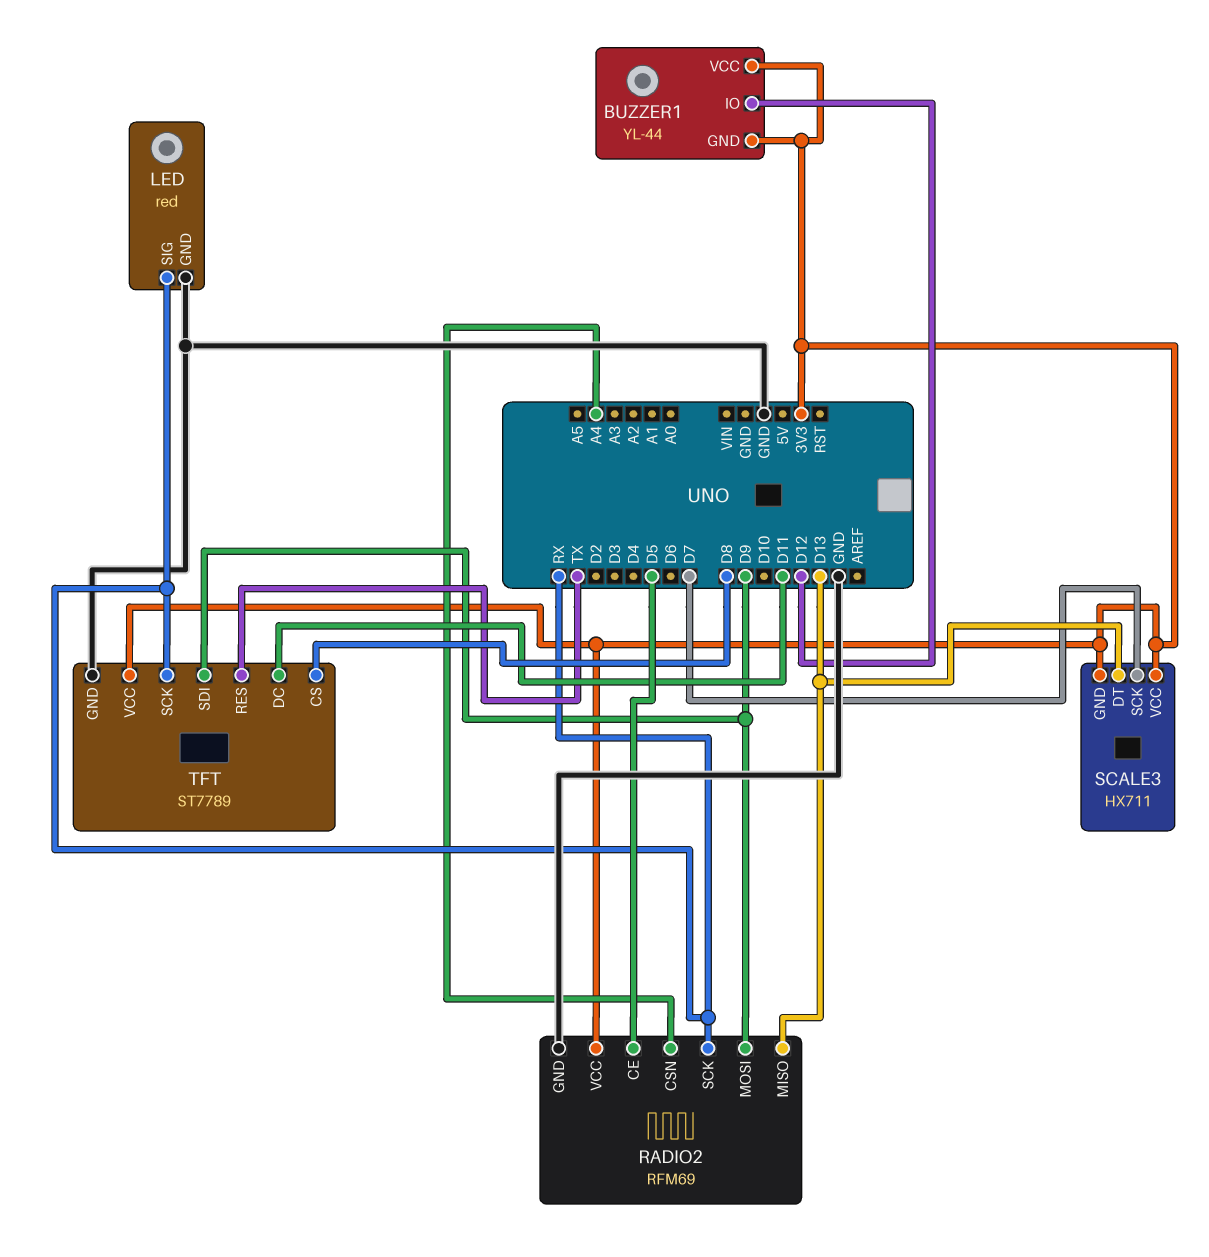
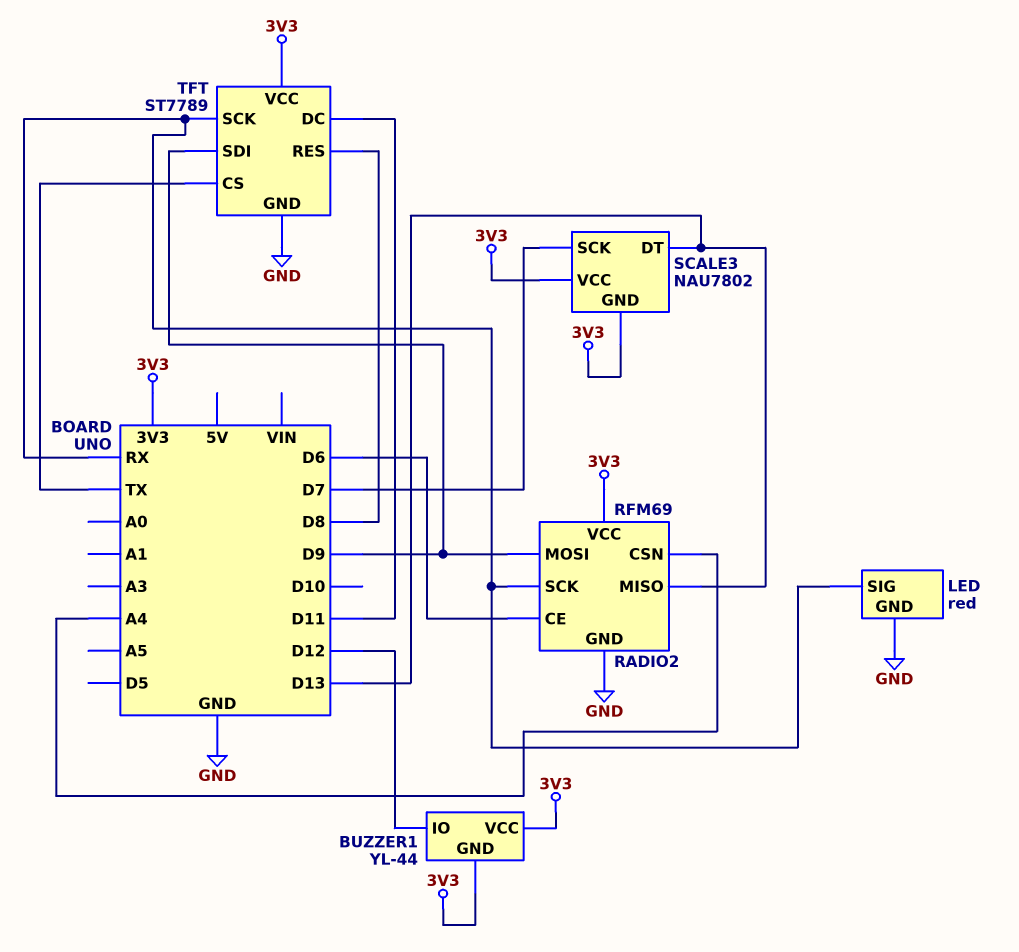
RADIO2 pin CE: D5 -> D6
SCALE3: HX711 -> NAU7802
TFT pin CS: D8 -> TX
TFT pin RES: TX -> D8

